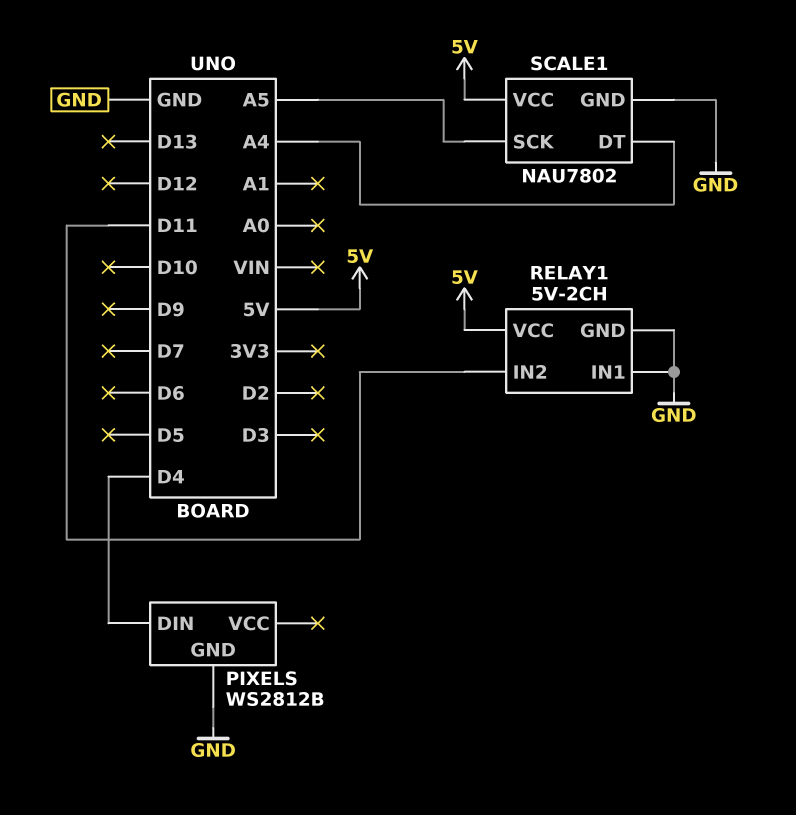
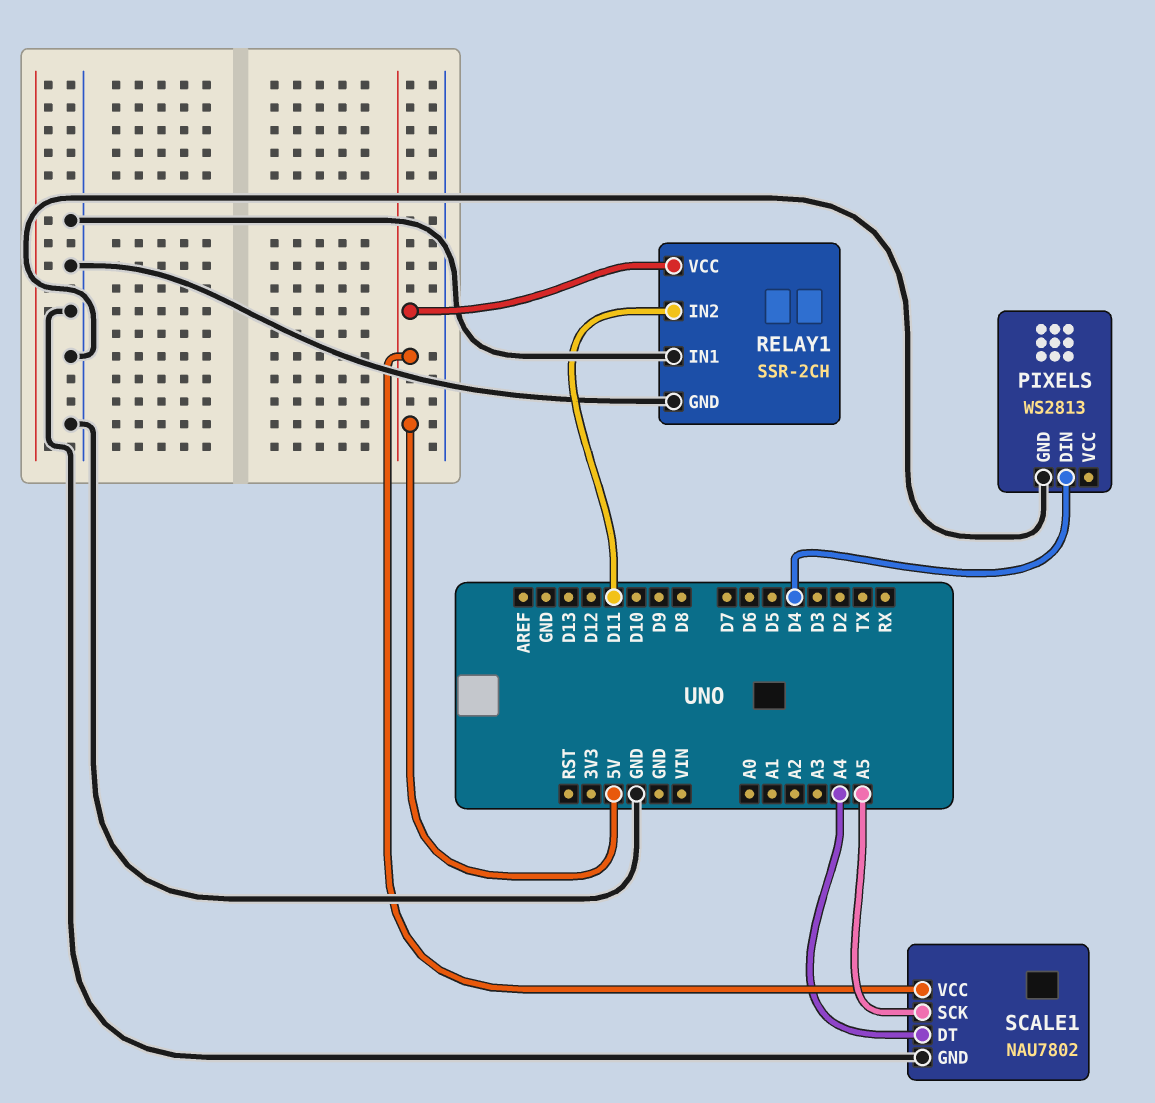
PIXELS: WS2812B -> WS2813
RELAY1: 5V-2CH -> SSR-2CH

